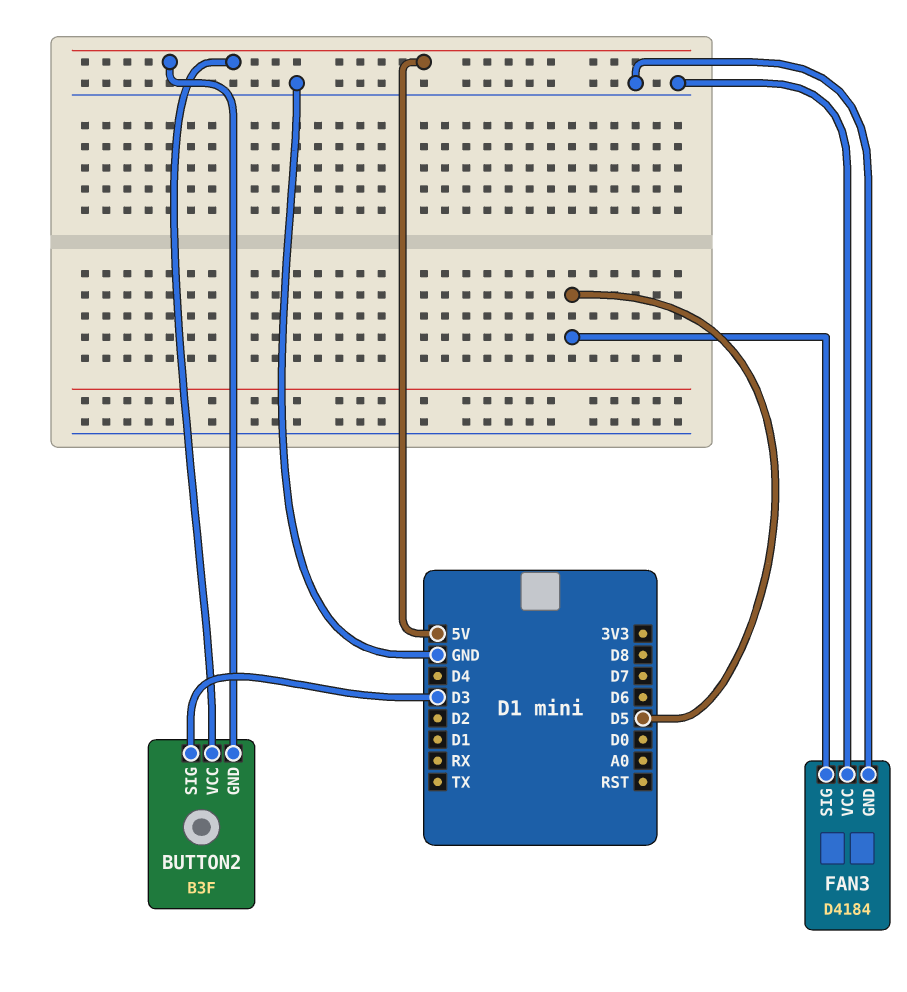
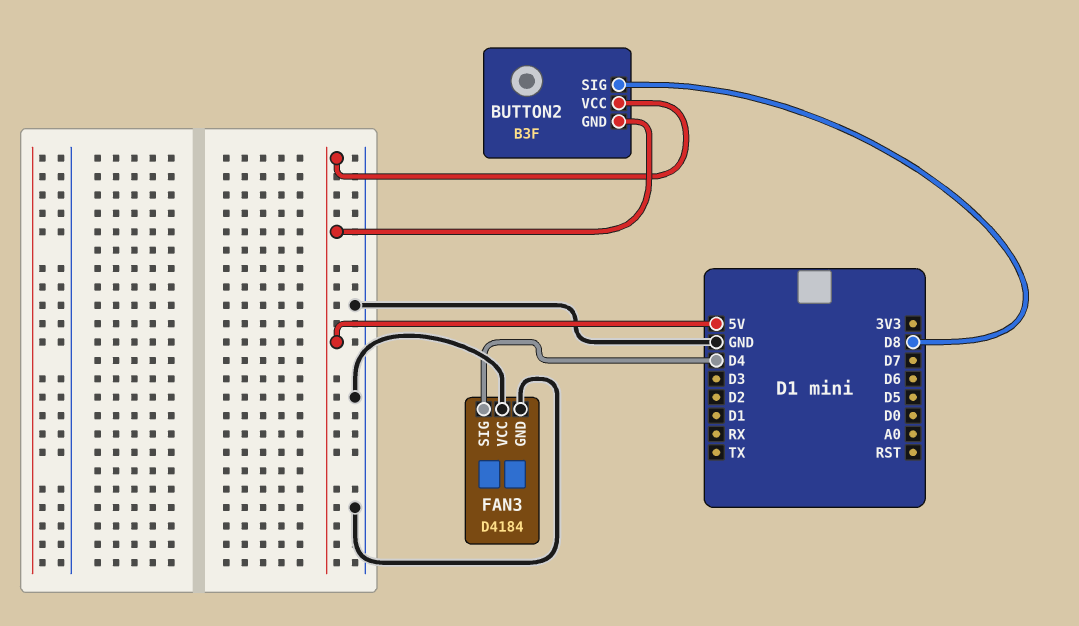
BUTTON2 pin SIG: D3 -> D8
FAN3 pin SIG: D5 -> D4

